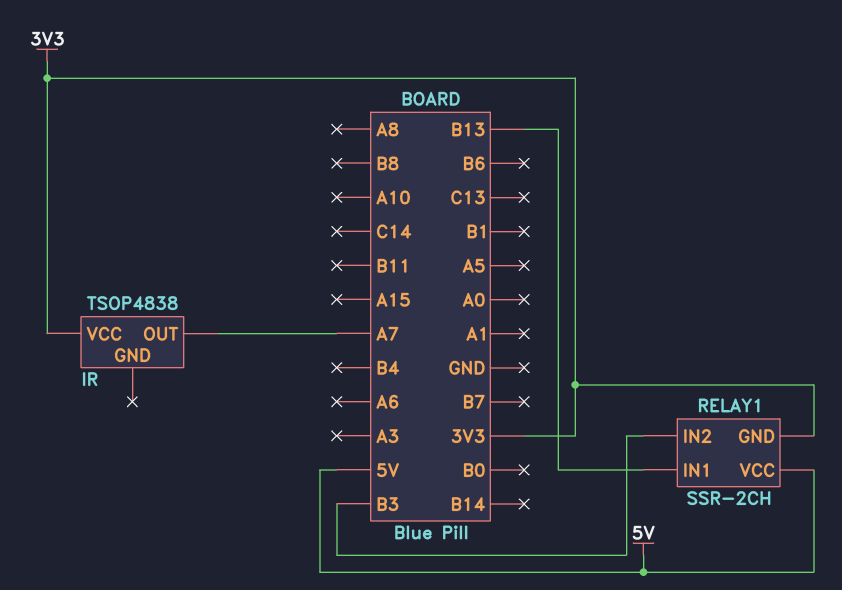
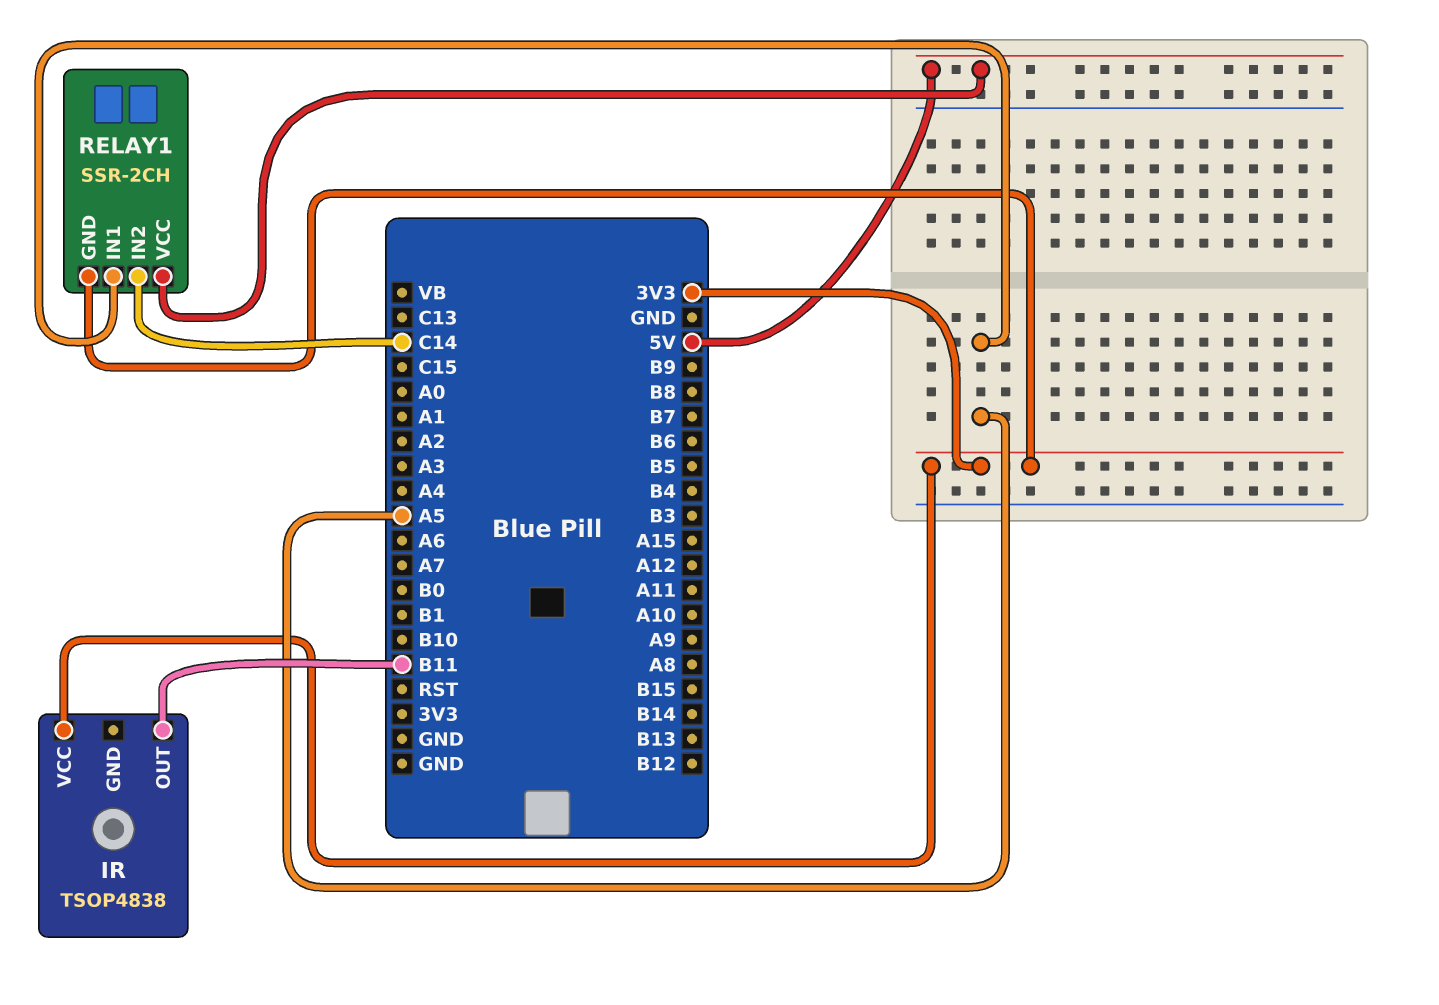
IR pin OUT: A7 -> B11
RELAY1 pin IN1: B13 -> A5
RELAY1 pin IN2: B3 -> C14

